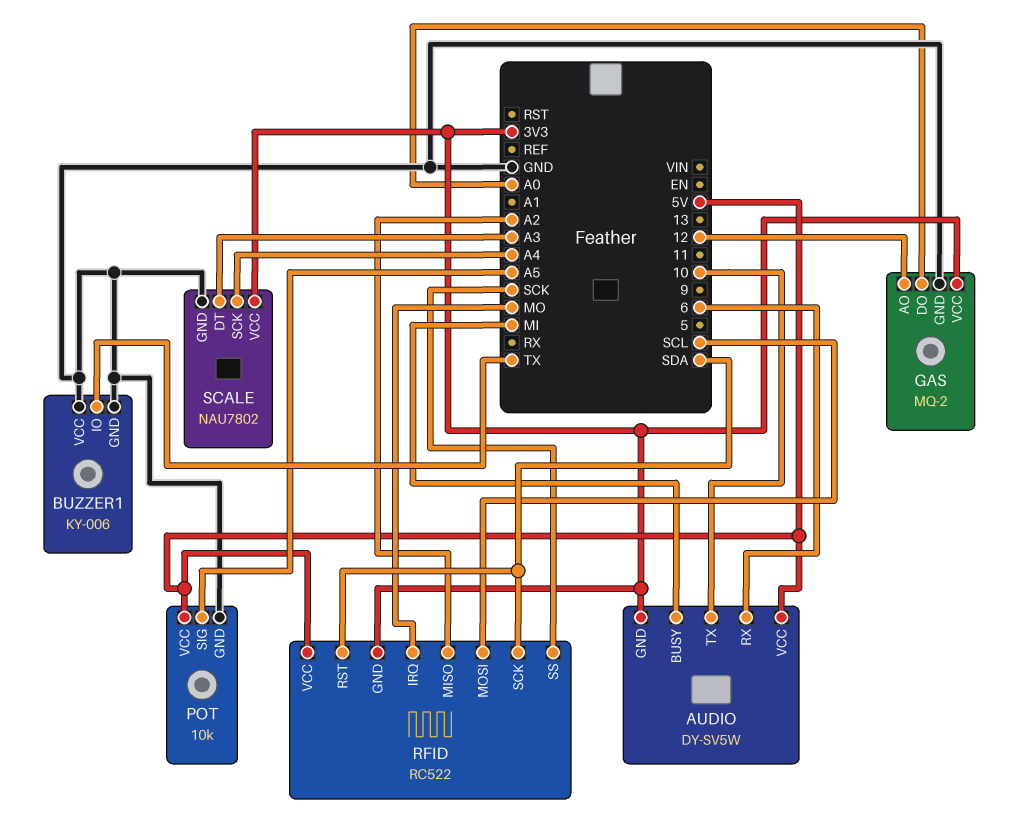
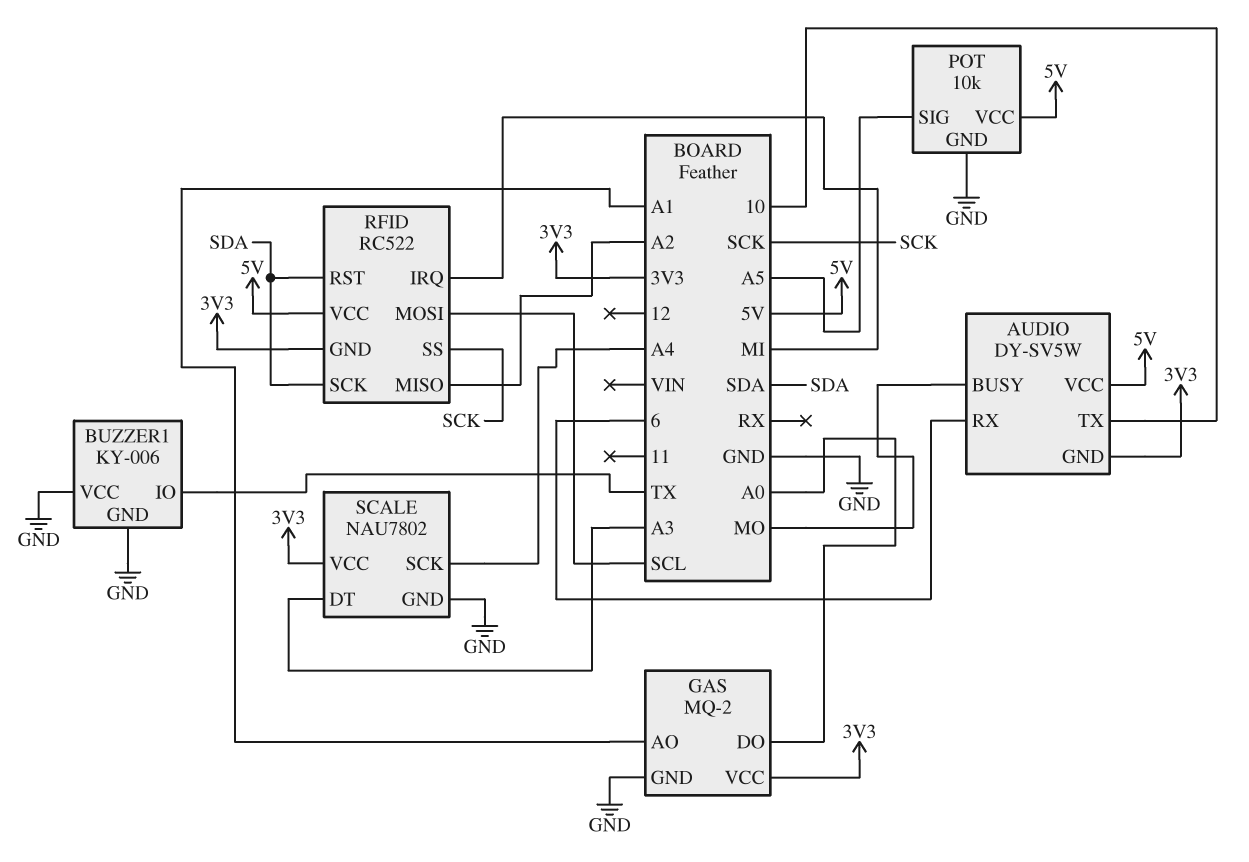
AUDIO pin BUSY: MI -> MO
GAS pin AO: 12 -> A1
RFID pin IRQ: MO -> MI

